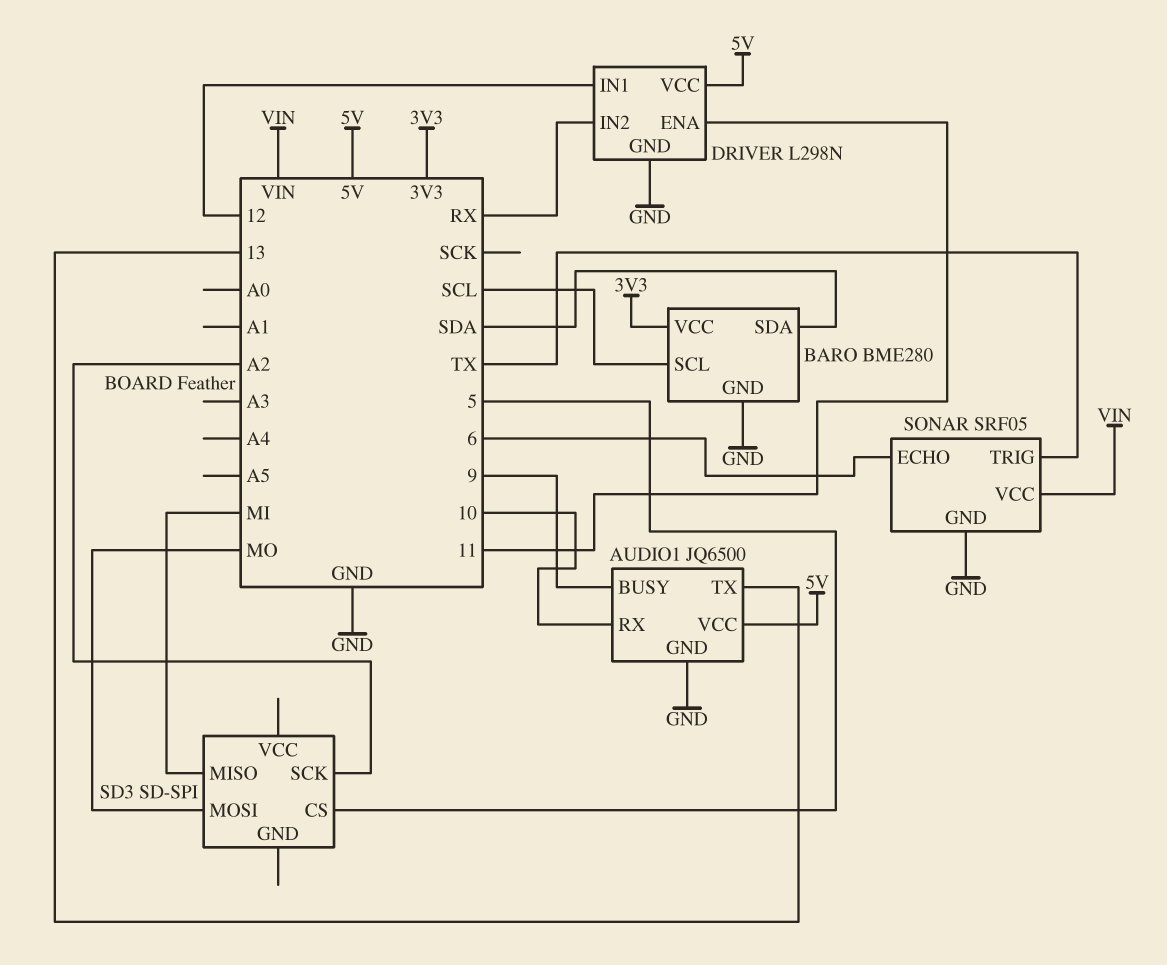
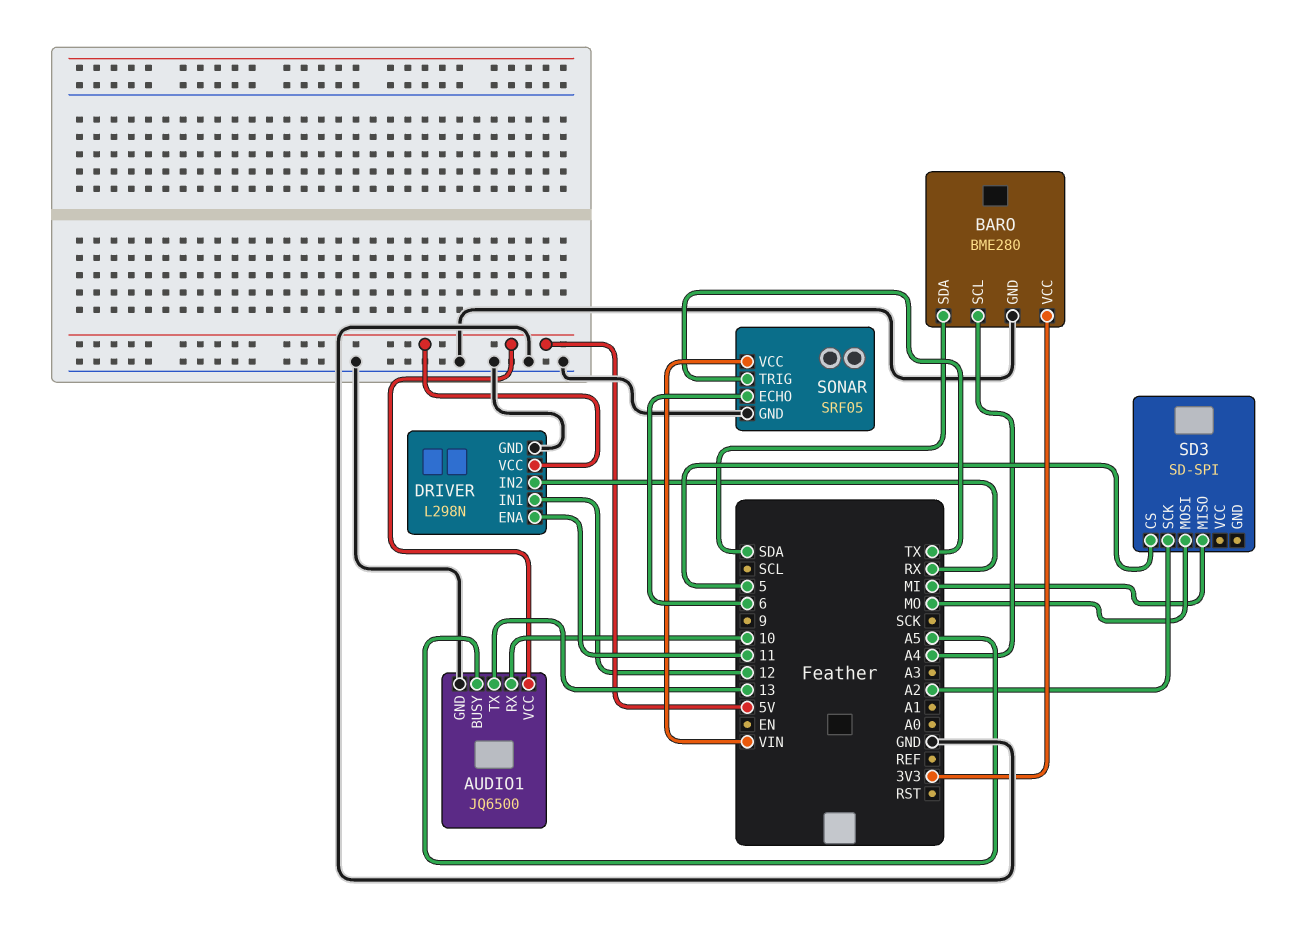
AUDIO1 pin BUSY: 9 -> A5
BARO pin SCL: SCL -> A4

